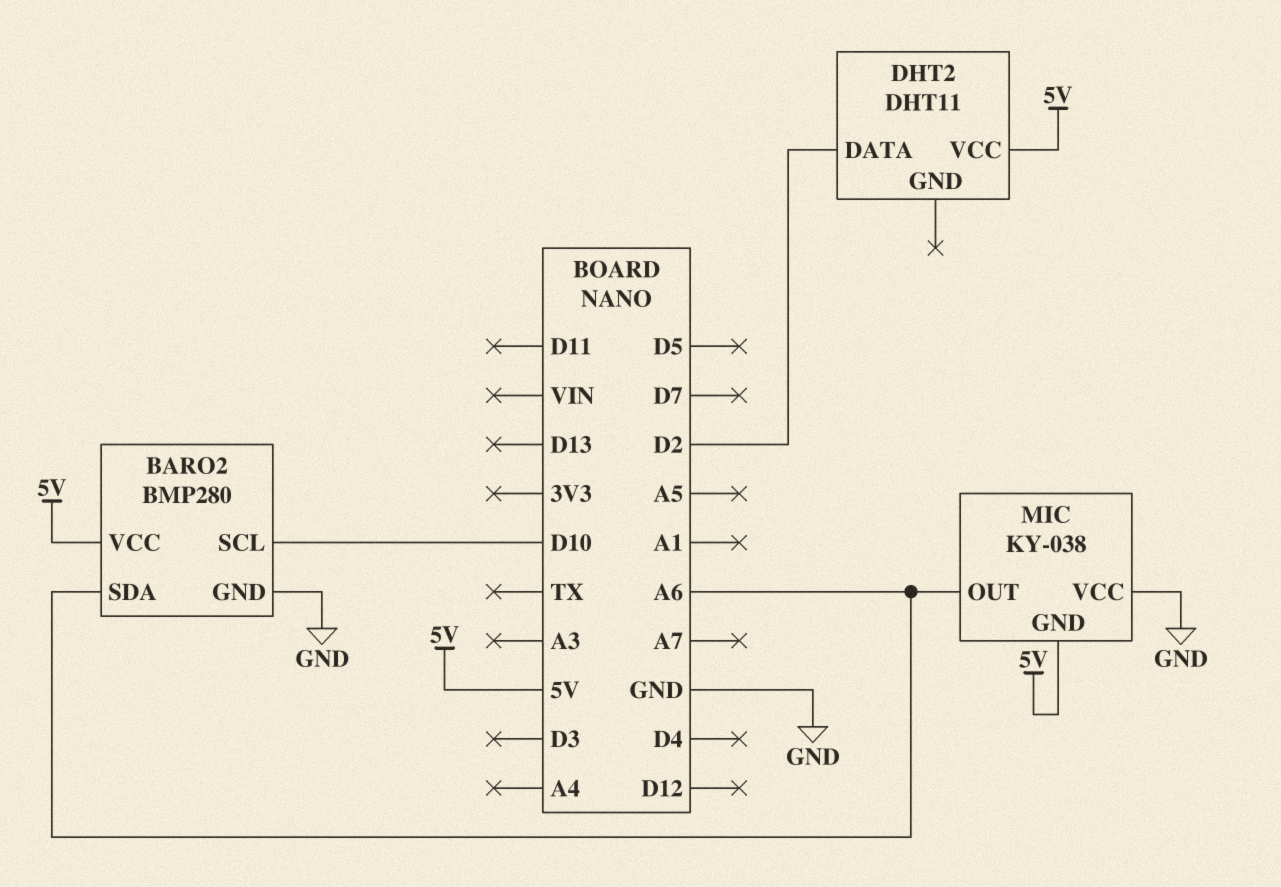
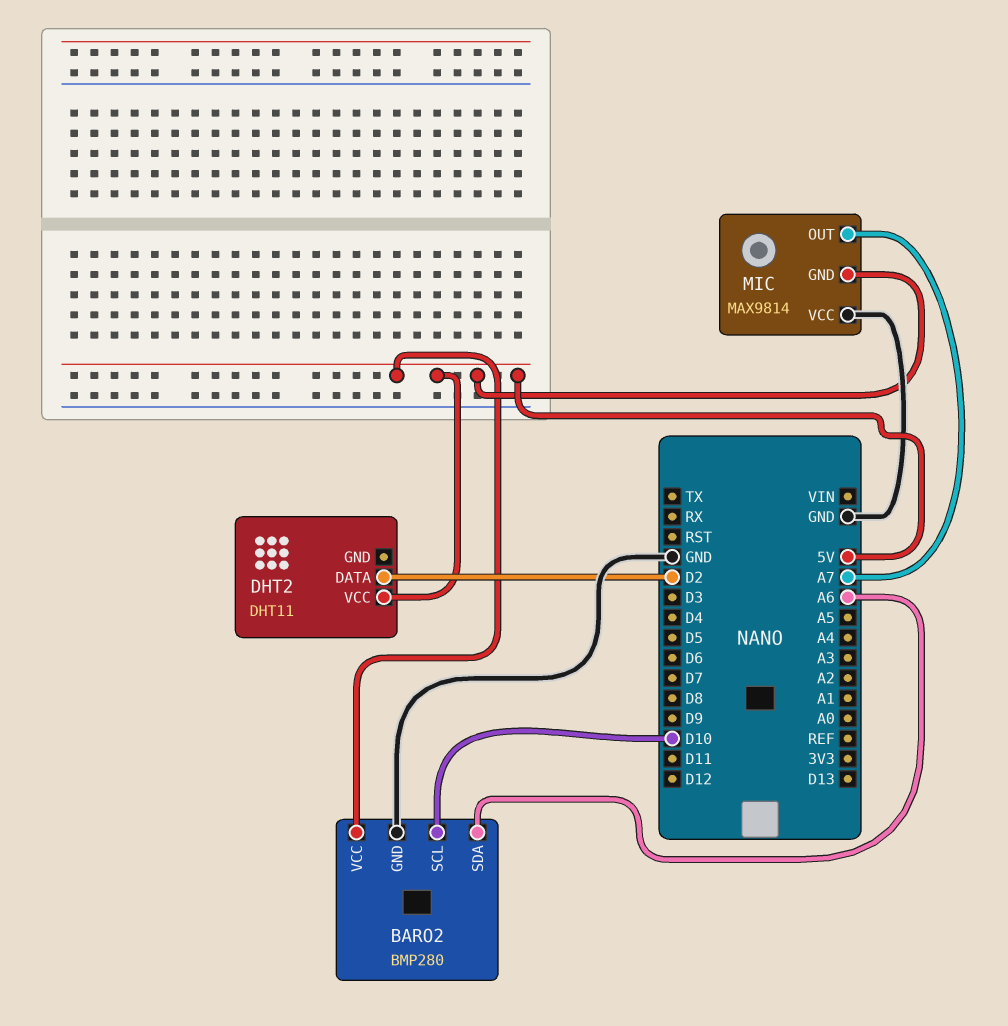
MIC: KY-038 -> MAX9814
MIC pin OUT: A6 -> A7

